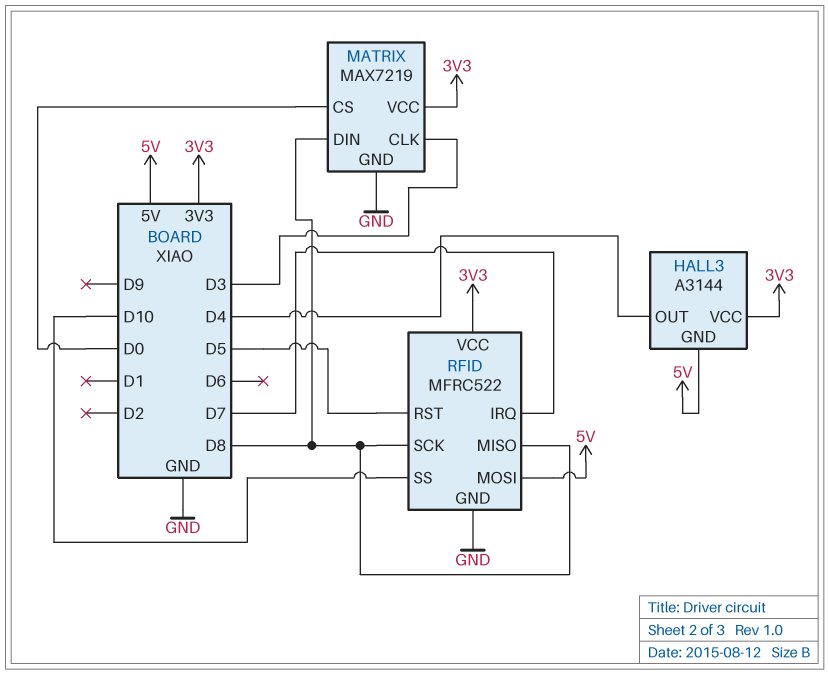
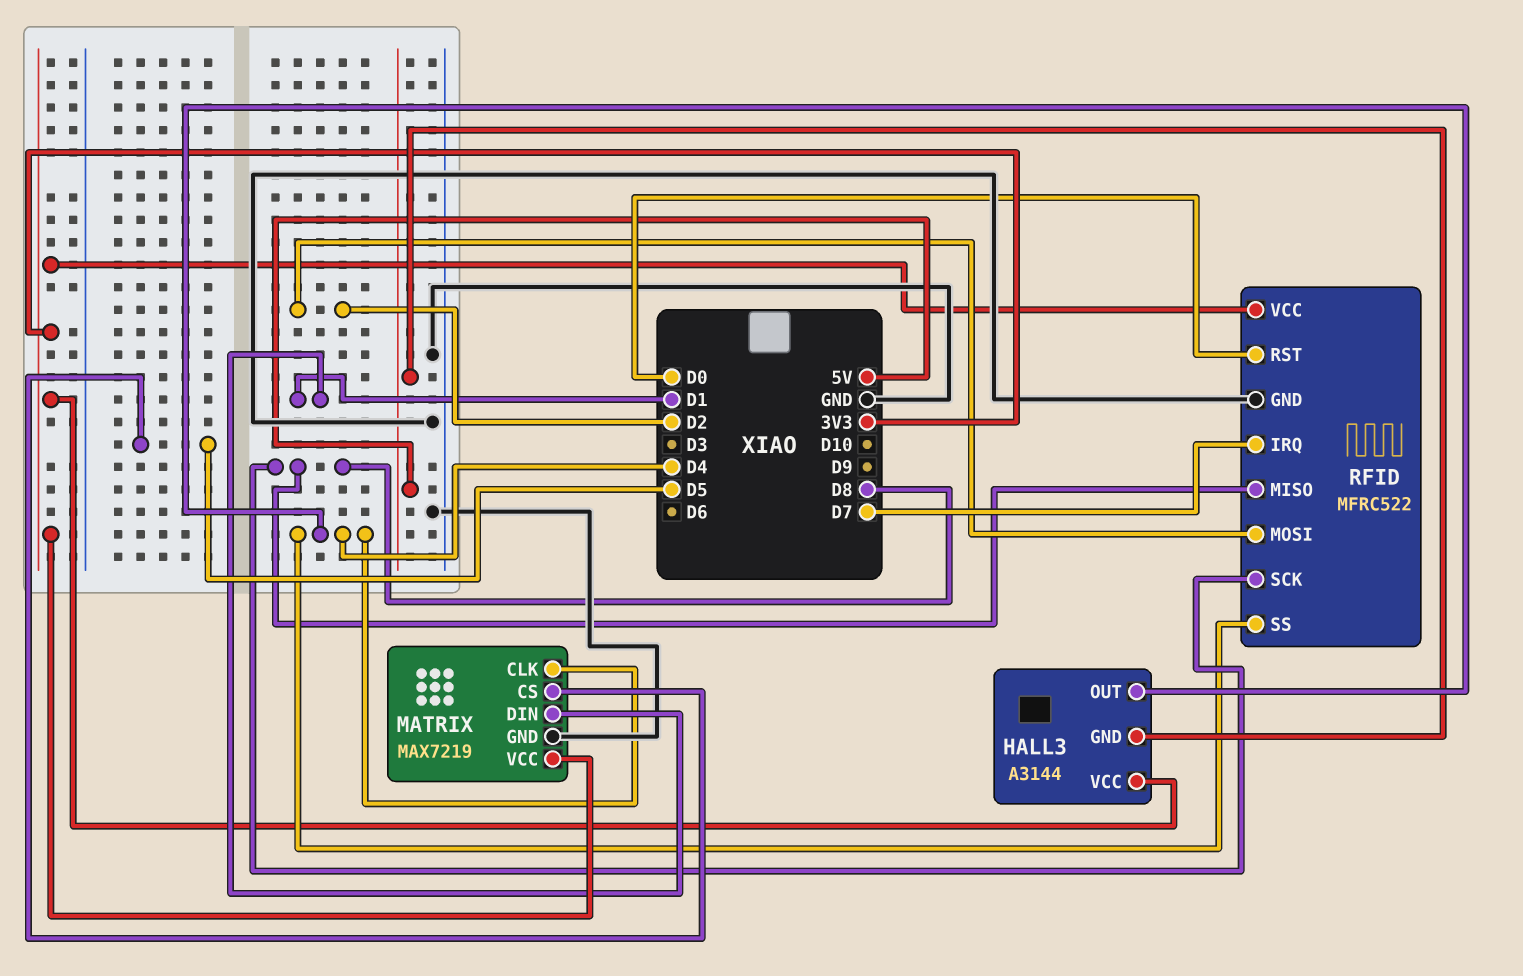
MATRIX pin CLK: D3 -> D4
MATRIX pin CS: D0 -> D5
MATRIX pin DIN: D8 -> D1
RFID pin MOSI: 5V -> D2
RFID pin RST: D5 -> D0
RFID pin SS: D10 -> D4

